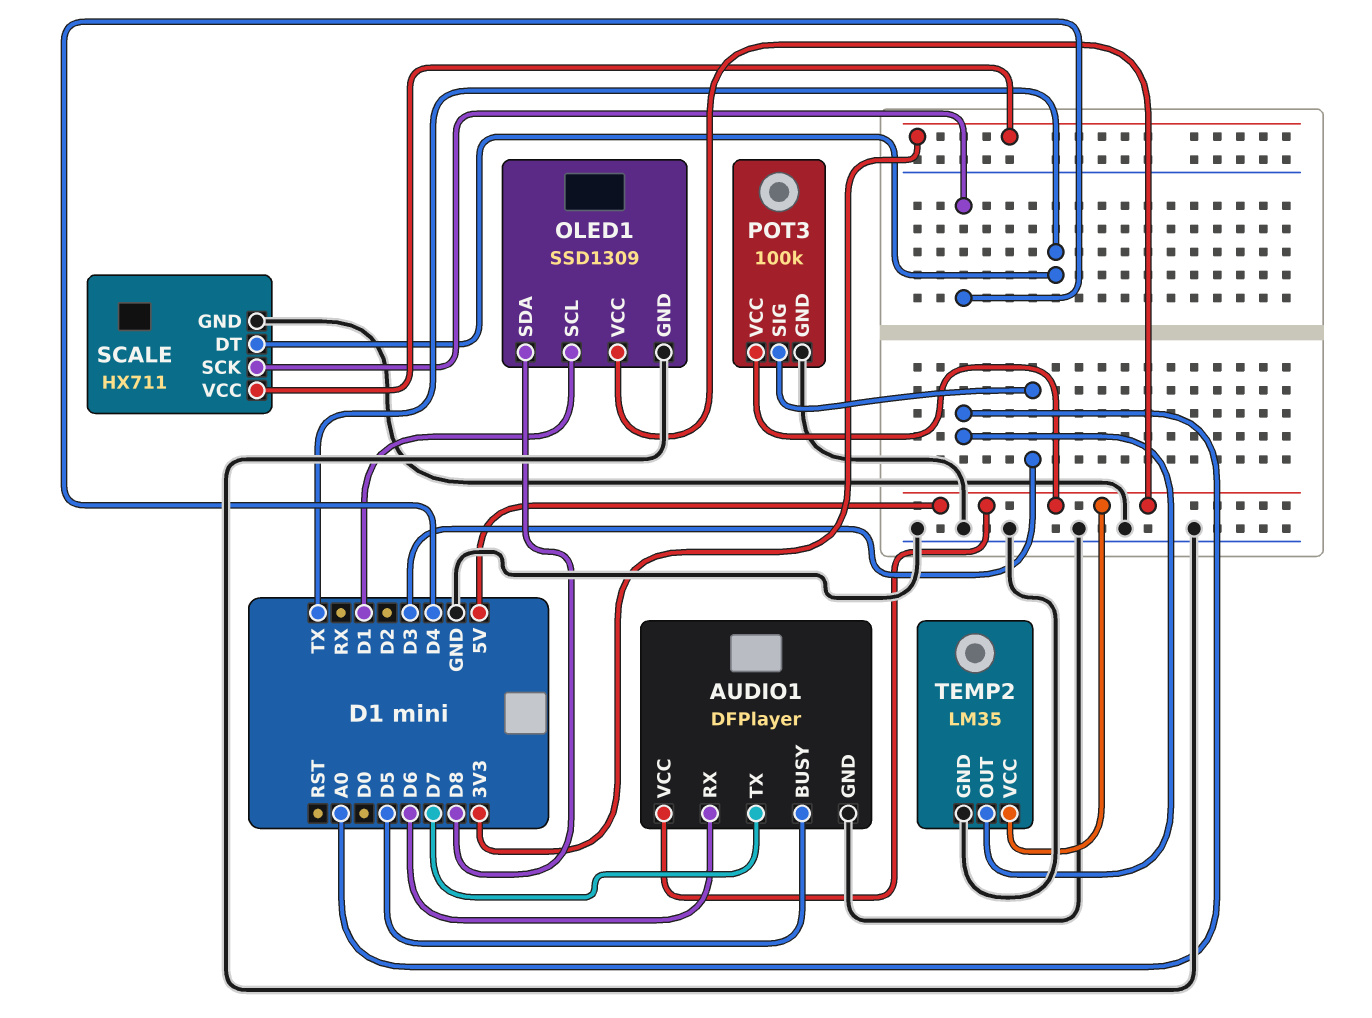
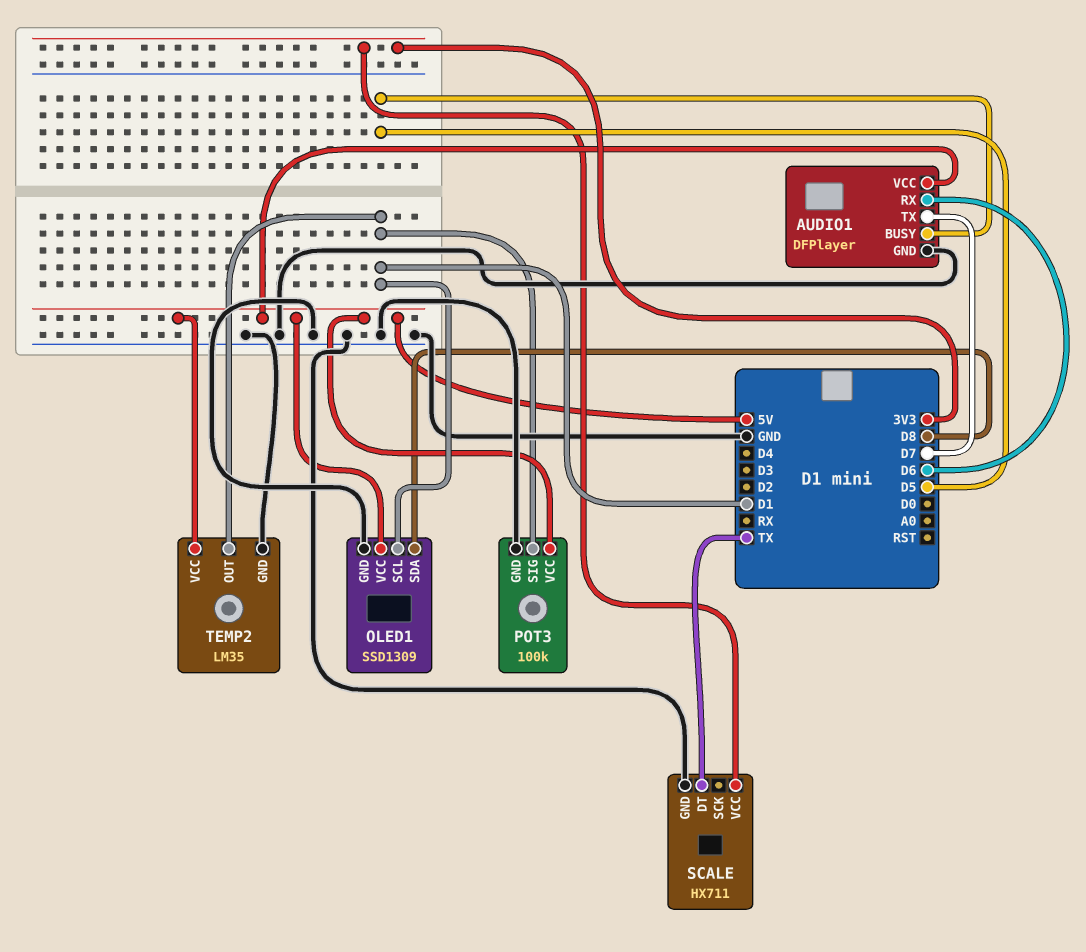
POT3 pin SIG: D3 -> D1
SCALE pin SCK: D4 -> none
TEMP2 pin OUT: A0 -> D1

